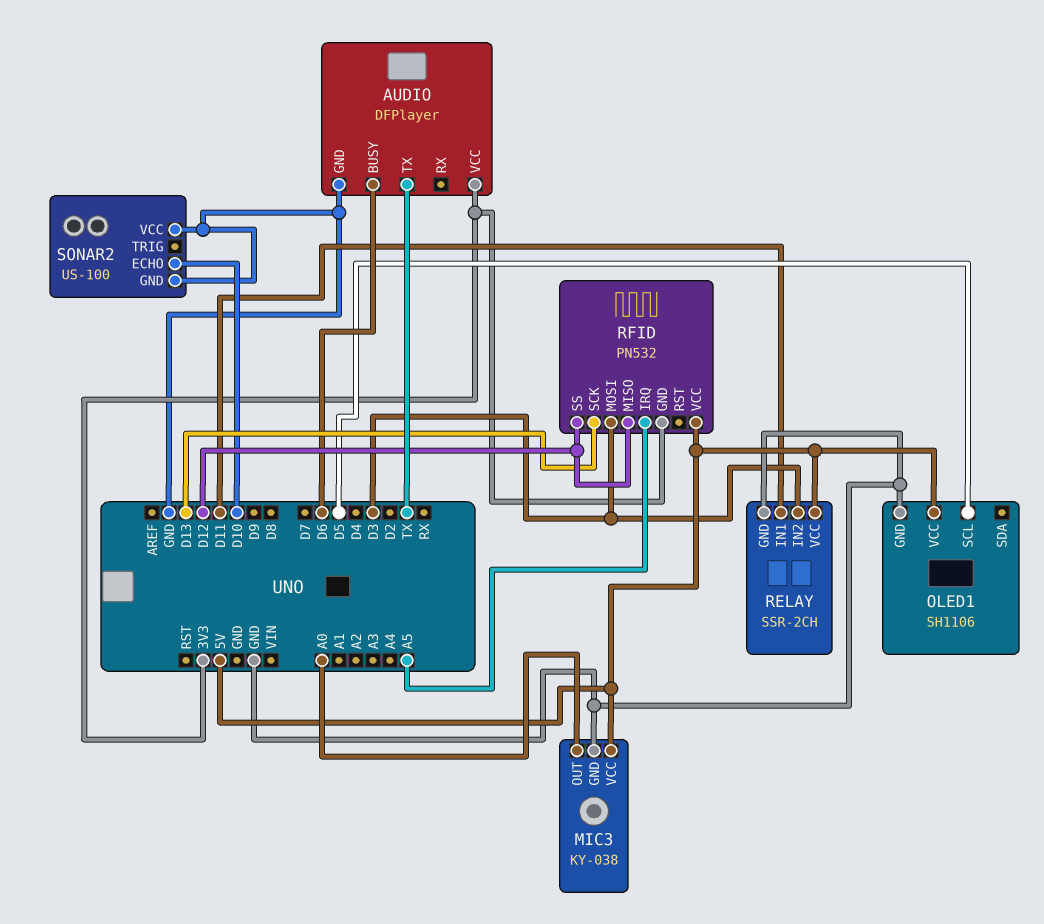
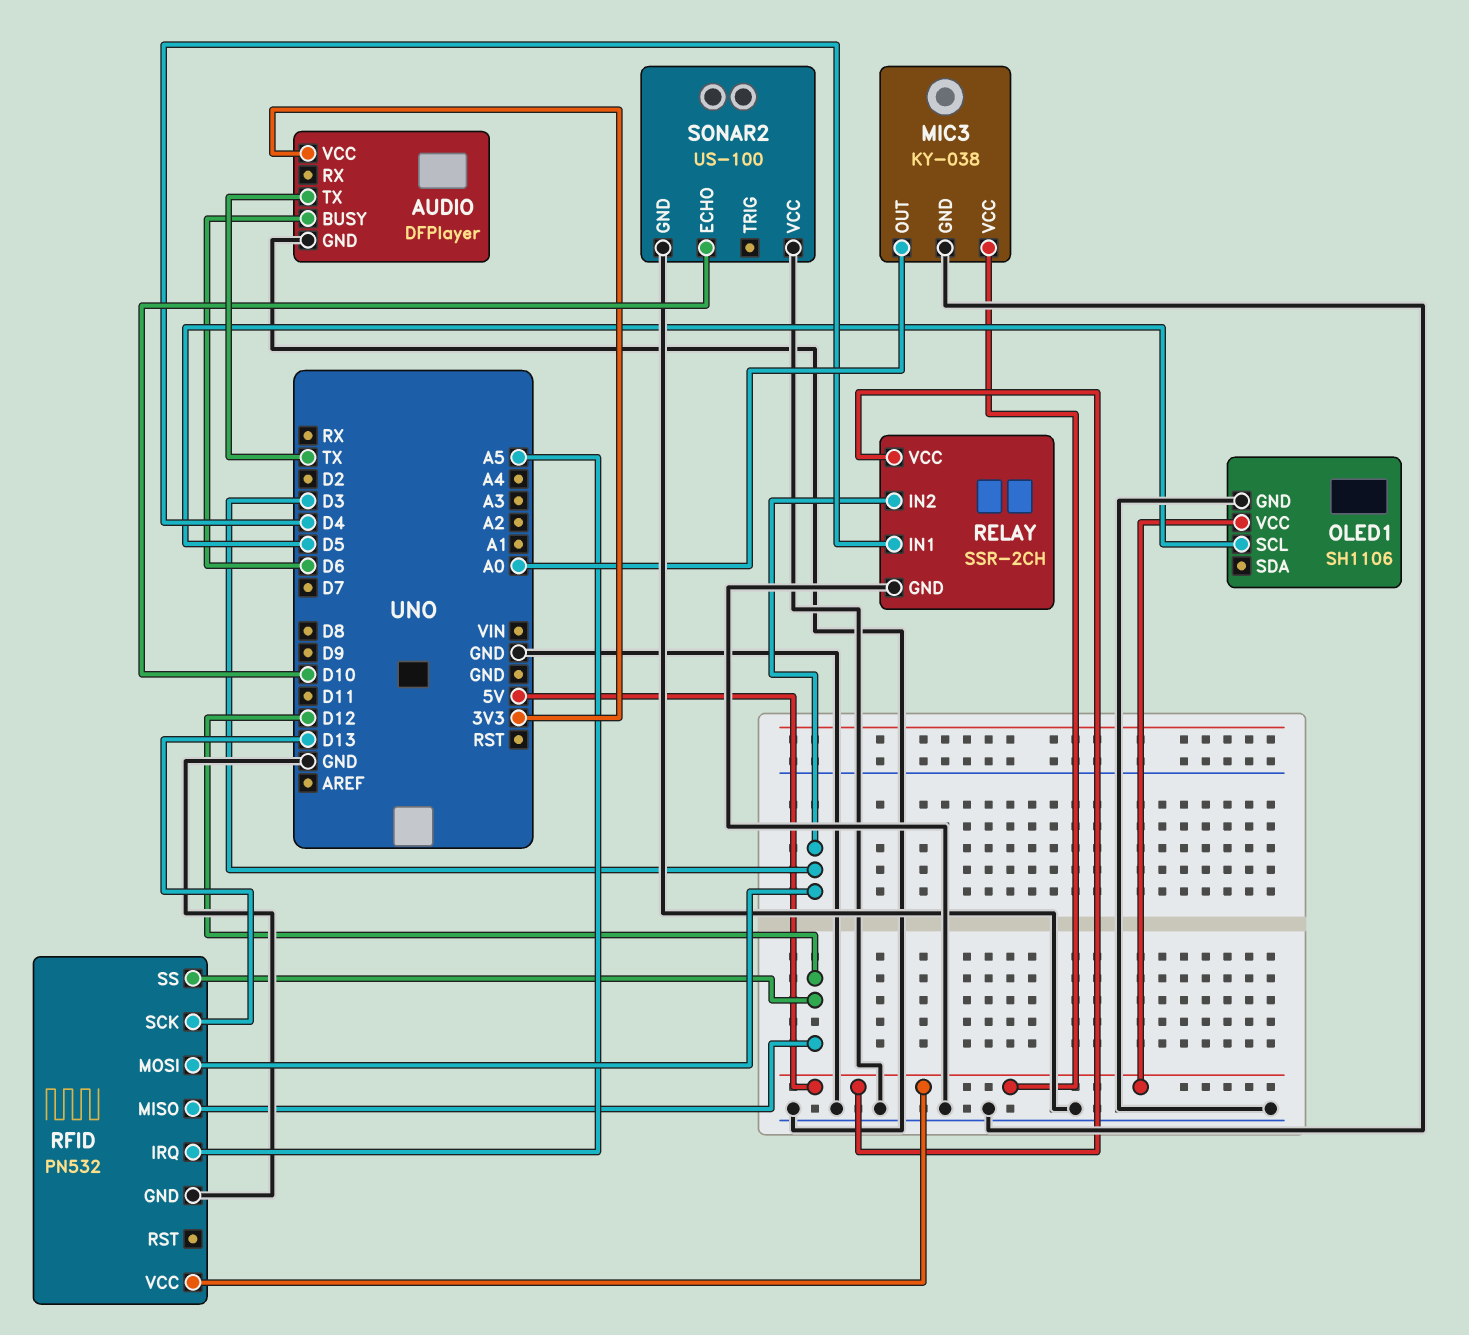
RELAY pin IN1: D11 -> D4
RFID pin GND: 3V3 -> GND

